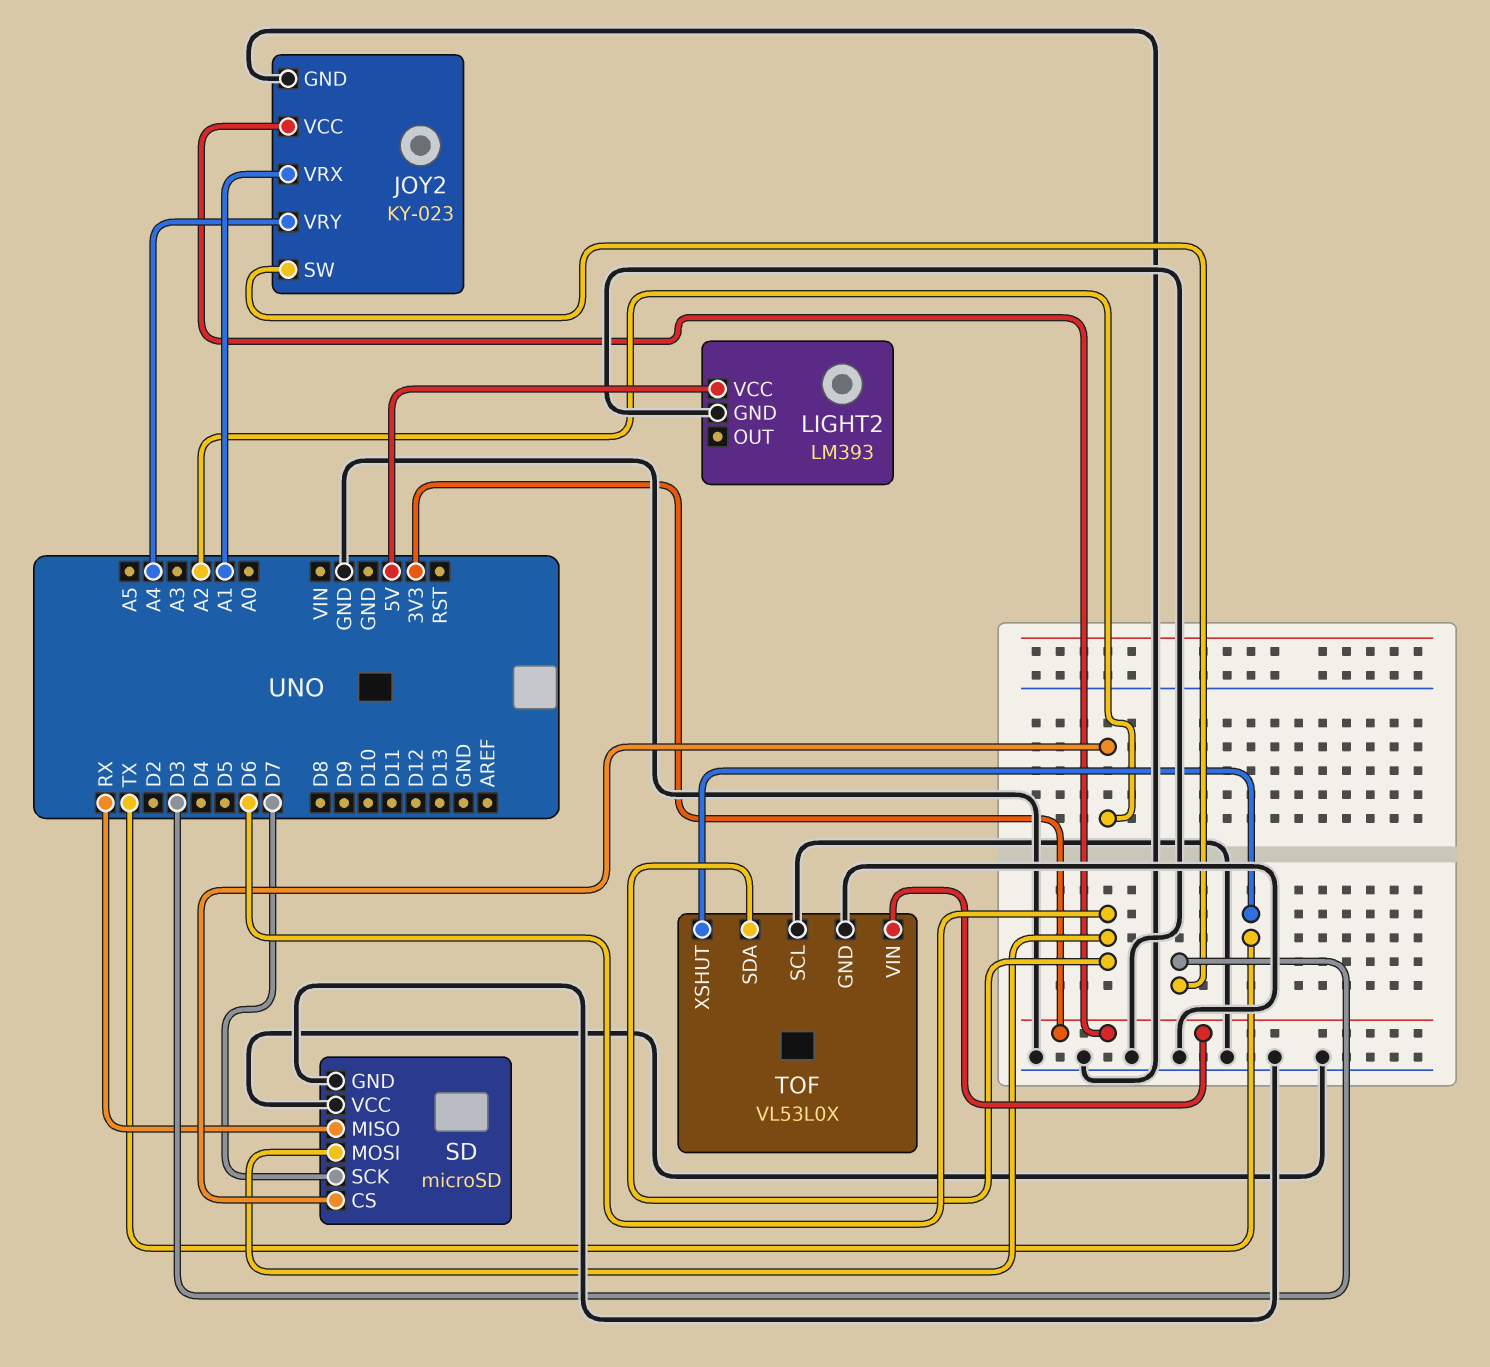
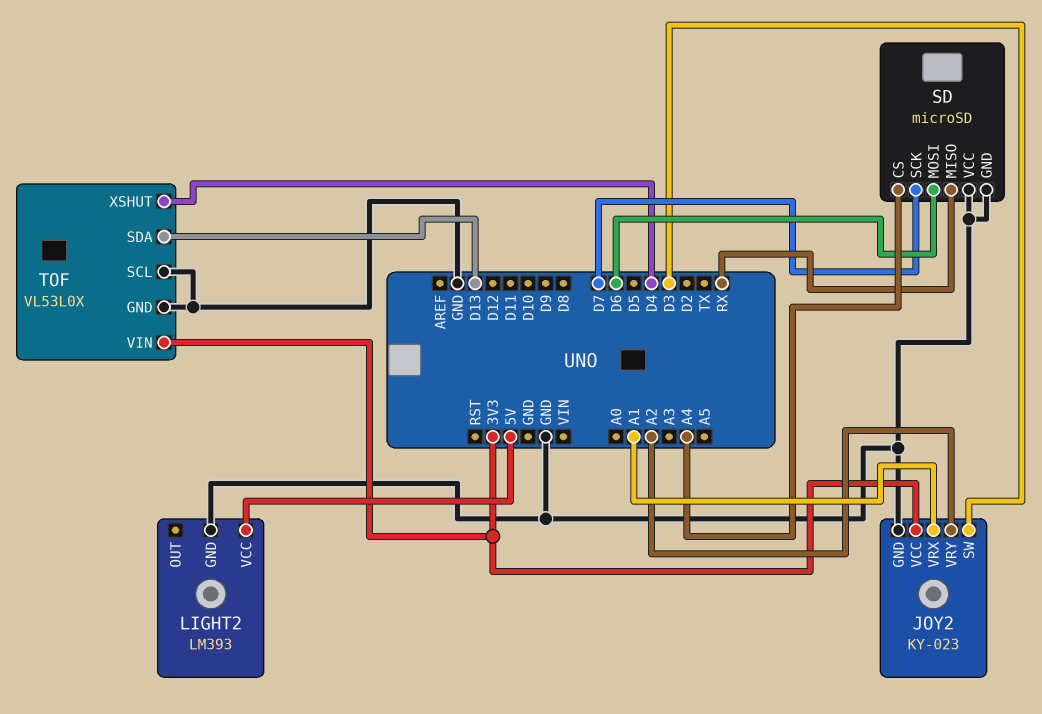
JOY2 pin VRY: A4 -> A2
SD pin CS: A2 -> A4
TOF pin SDA: D6 -> D13
TOF pin XSHUT: TX -> D4

